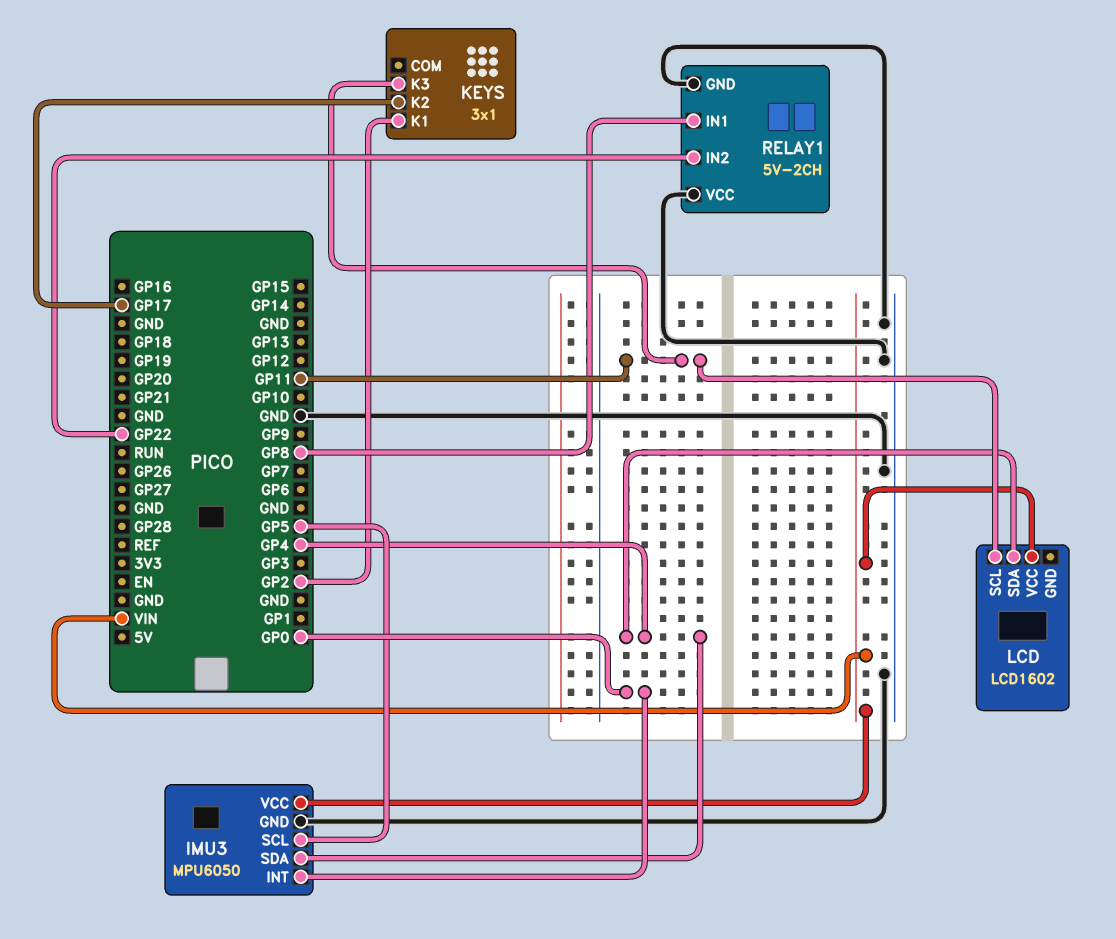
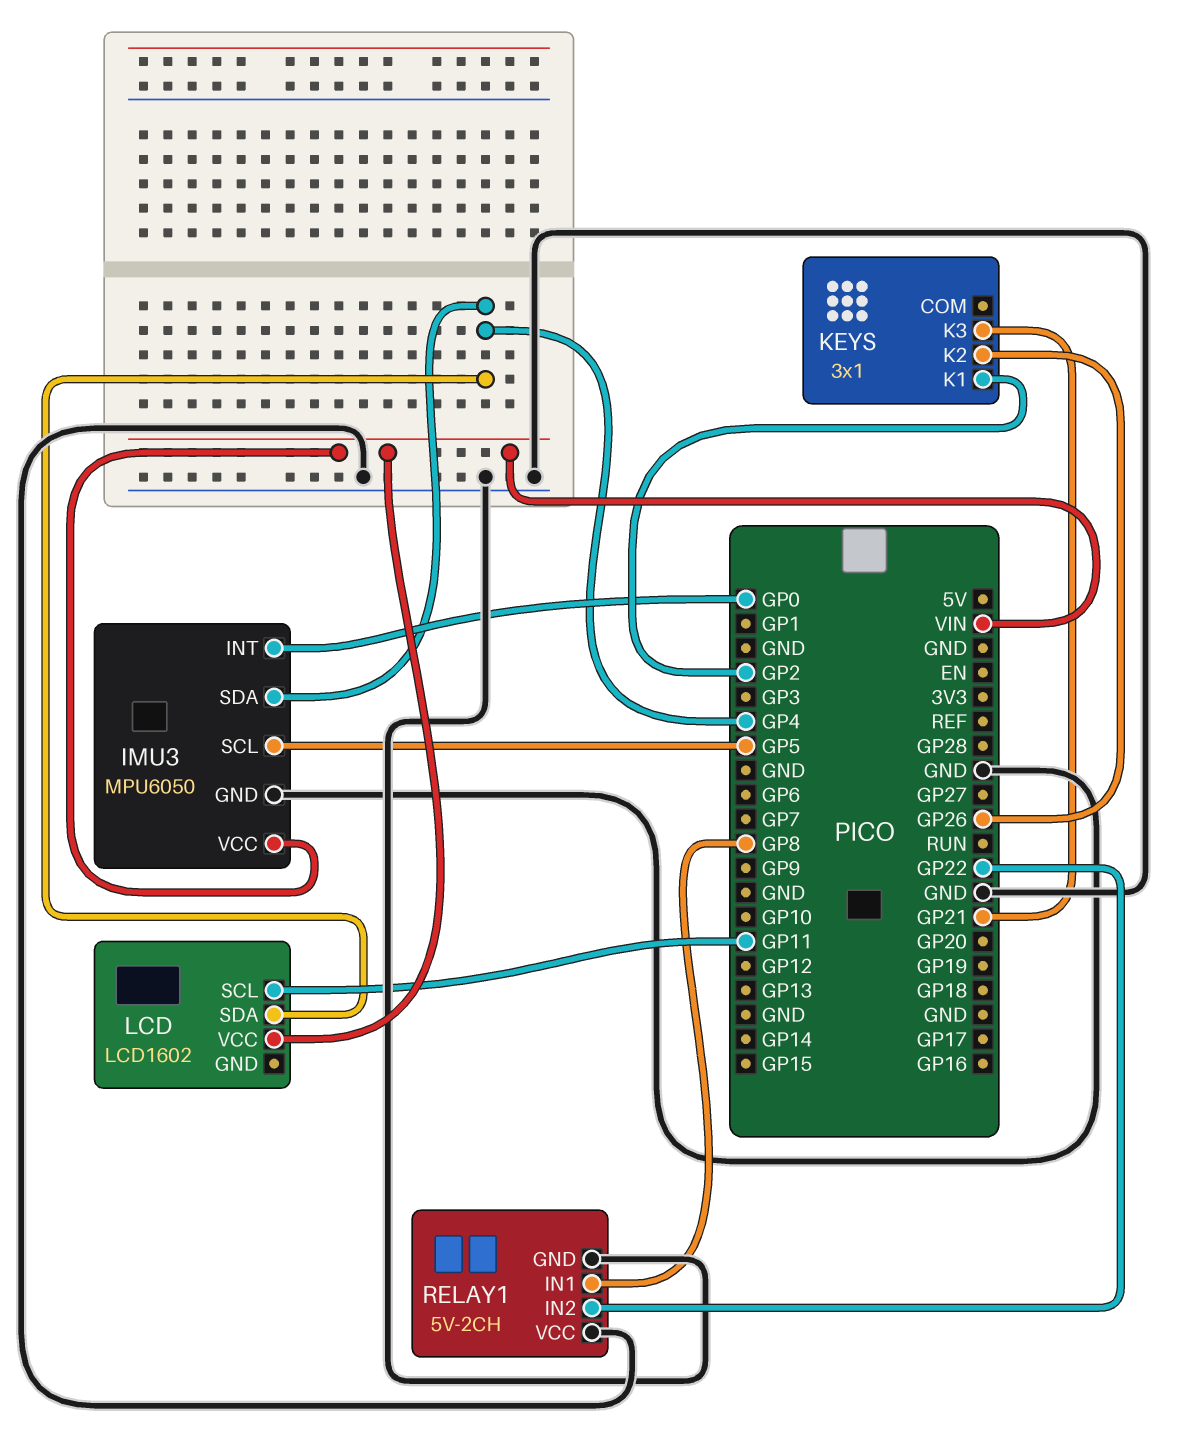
KEYS pin K2: GP17 -> GP26
KEYS pin K3: GP11 -> GP21

